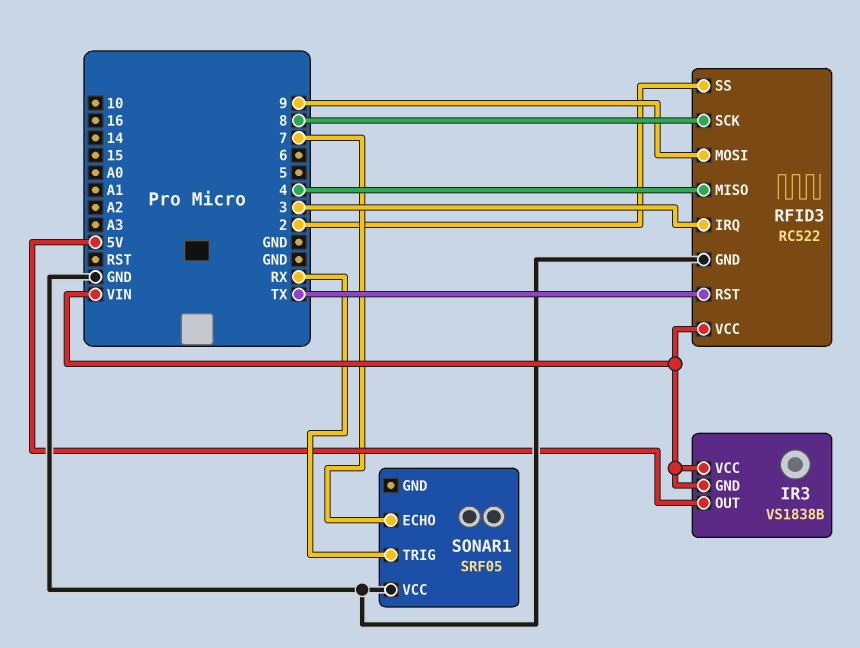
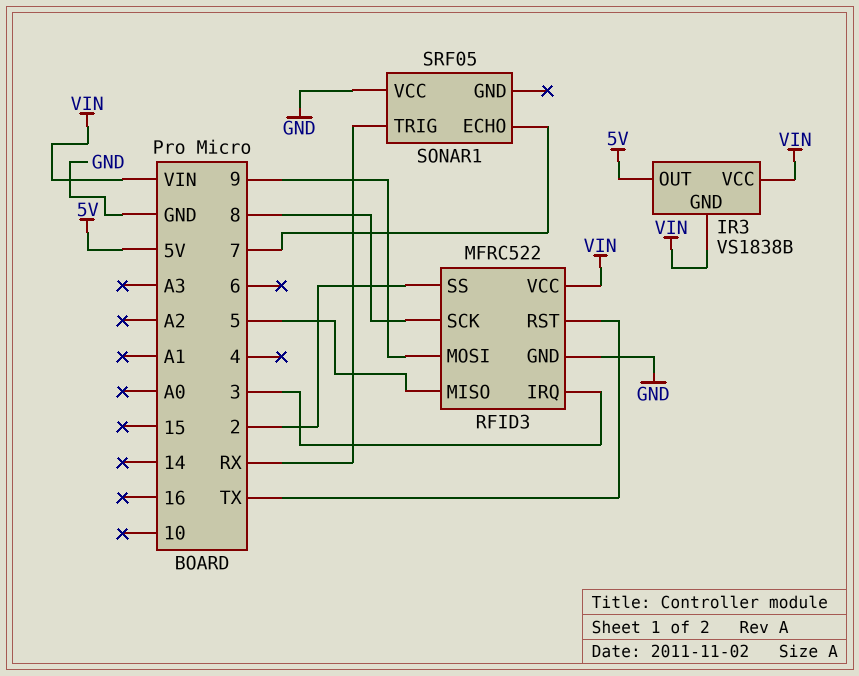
RFID3: RC522 -> MFRC522
RFID3 pin MISO: 4 -> 5

